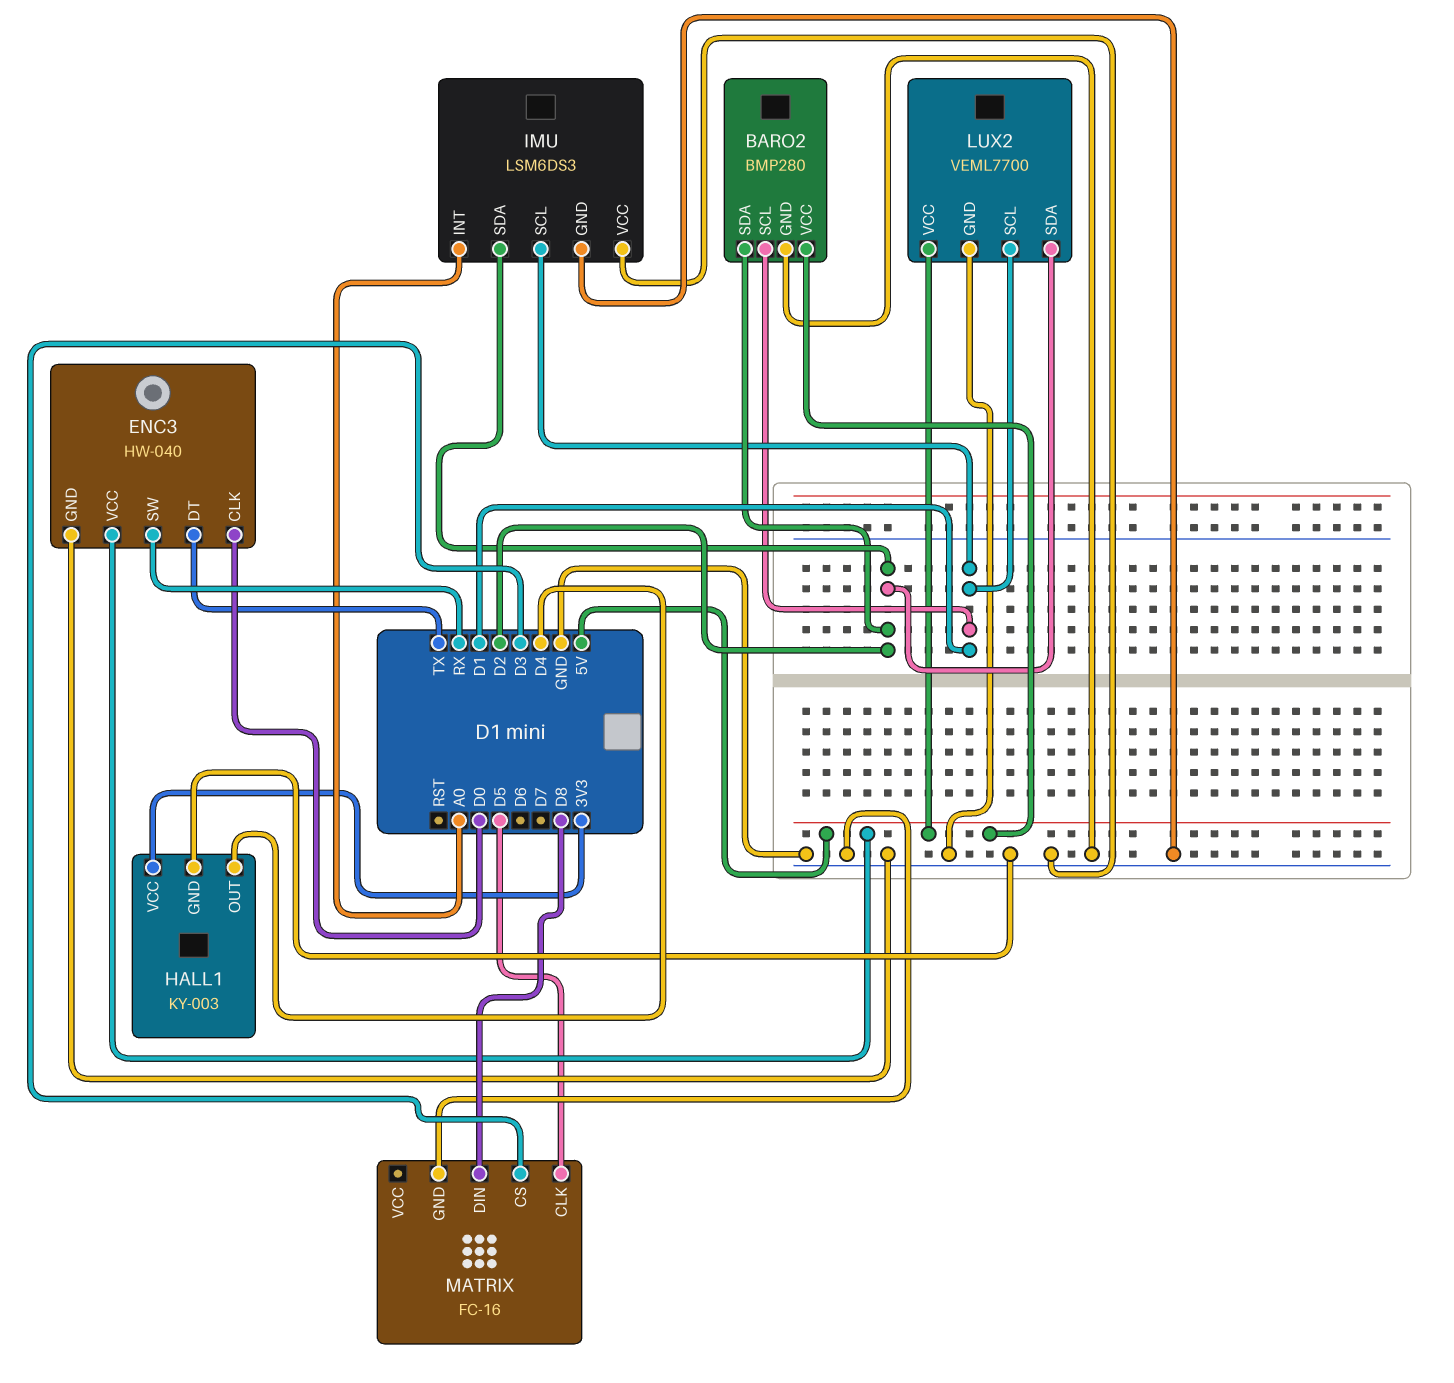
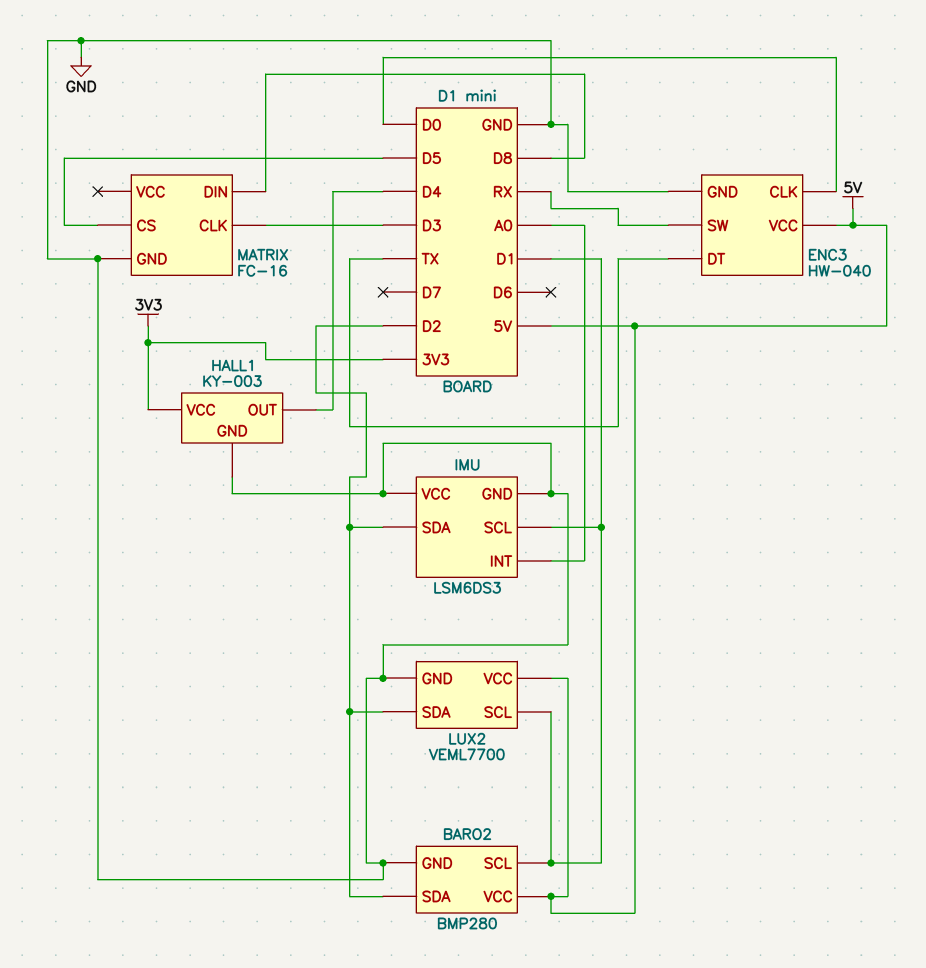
MATRIX pin CLK: D5 -> D3
MATRIX pin CS: D3 -> D5

